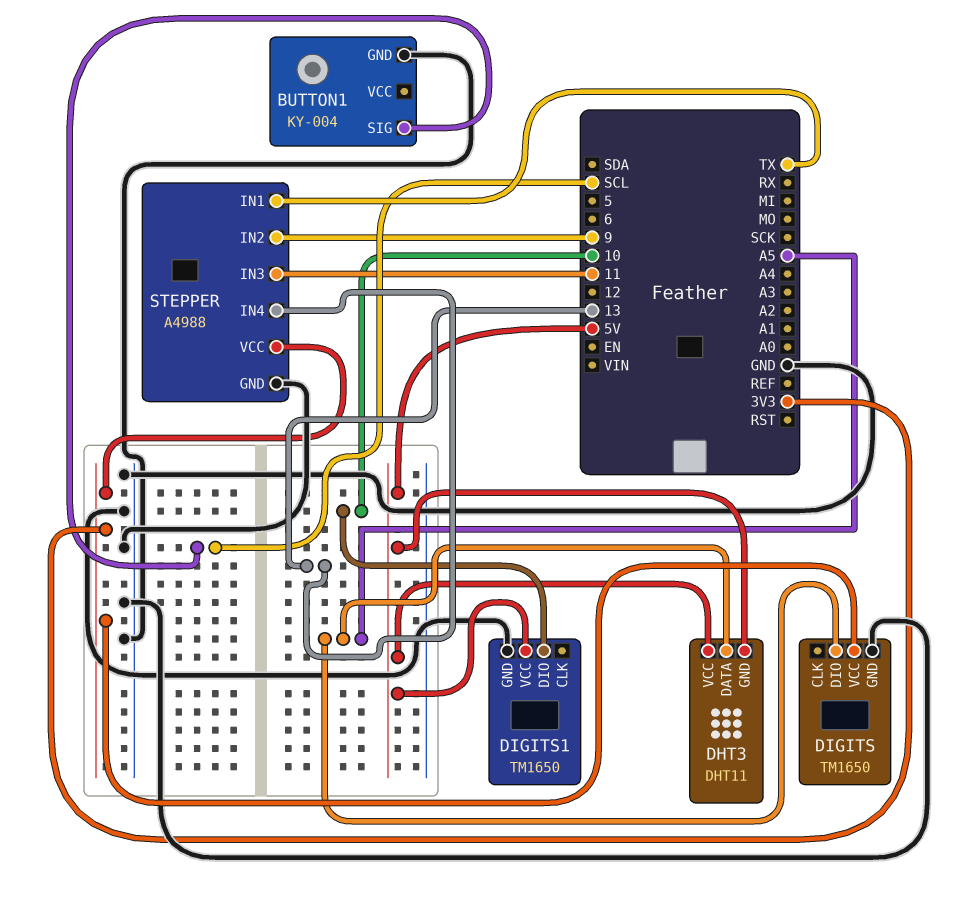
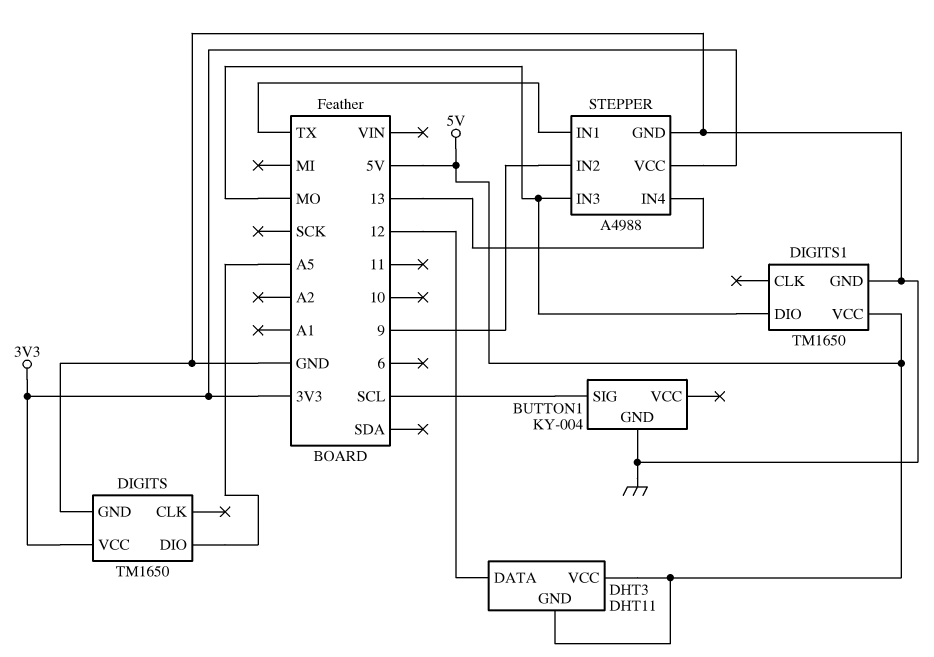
DHT3 pin DATA: A5 -> 12
DIGITS1 pin DIO: 10 -> MO
STEPPER pin IN3: 11 -> MO

